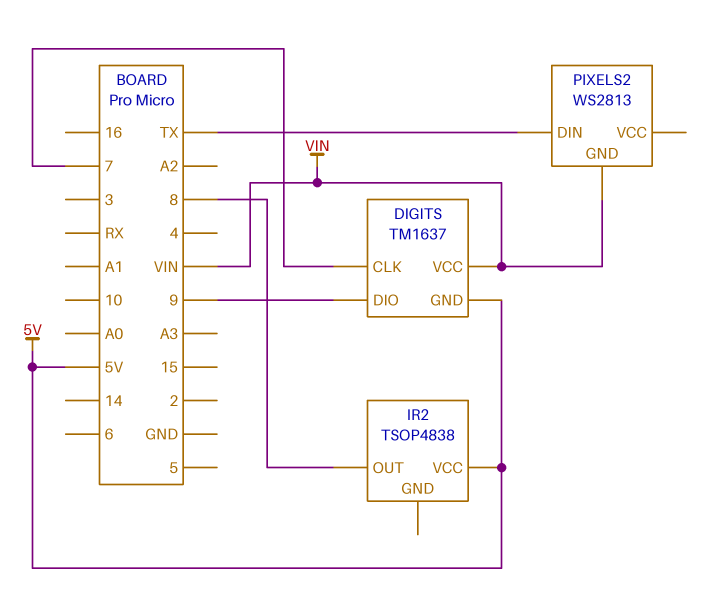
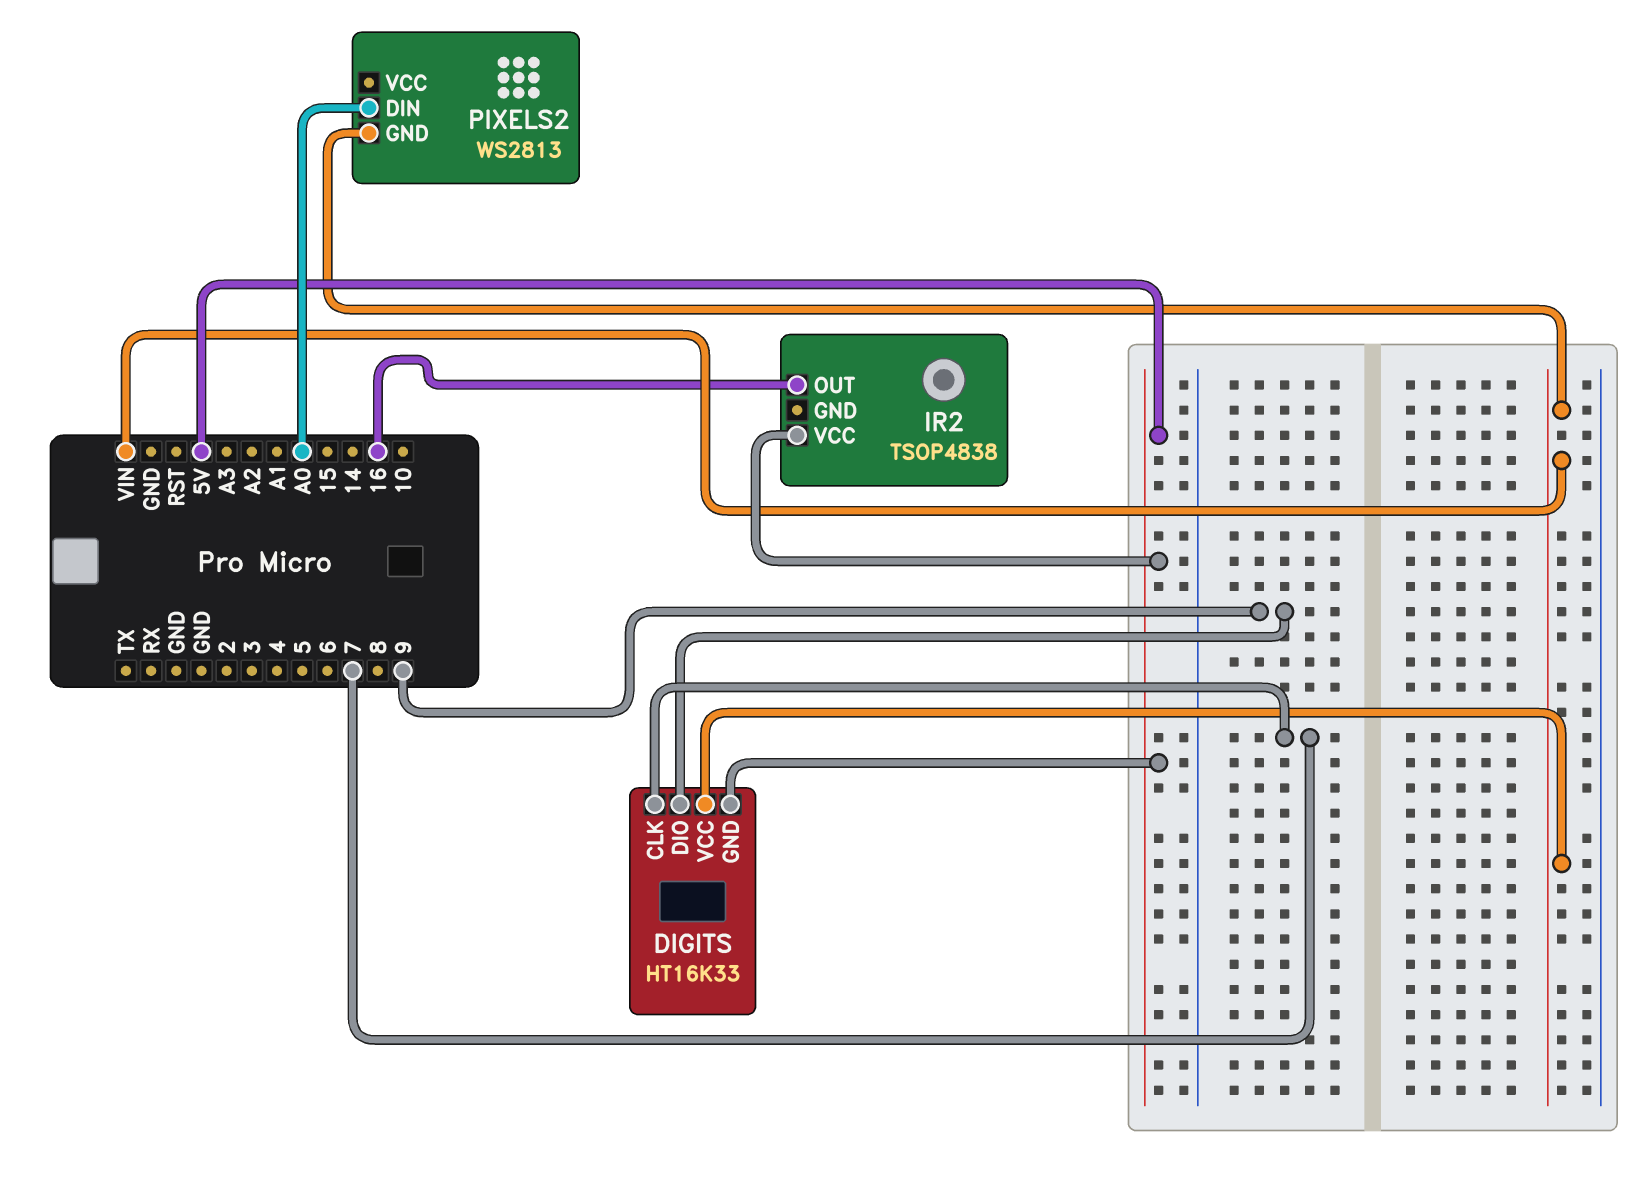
DIGITS: TM1637 -> HT16K33
IR2 pin OUT: 8 -> 16
PIXELS2 pin DIN: TX -> A0

